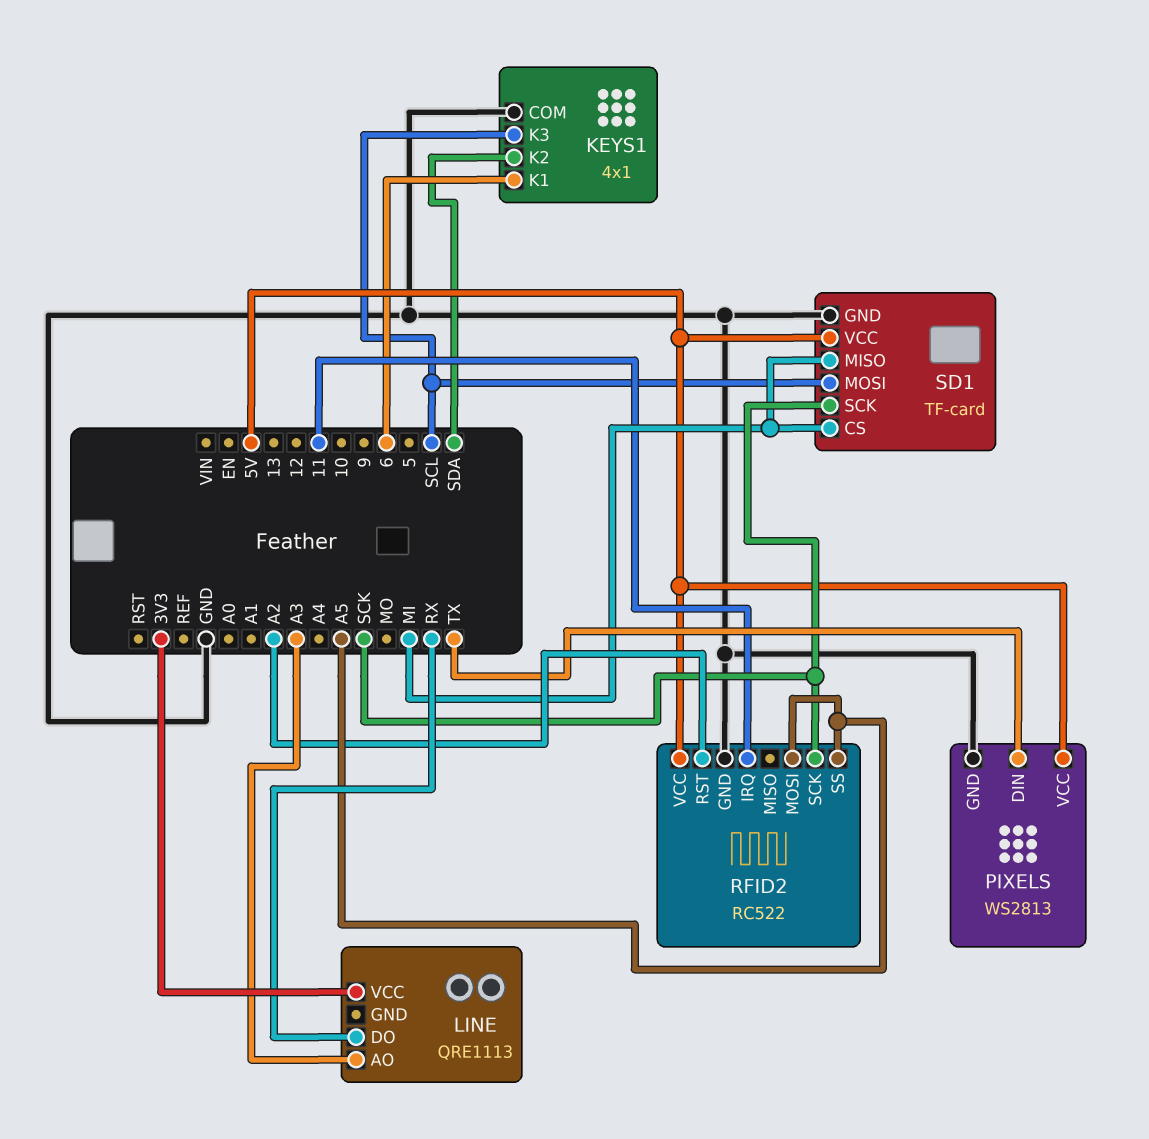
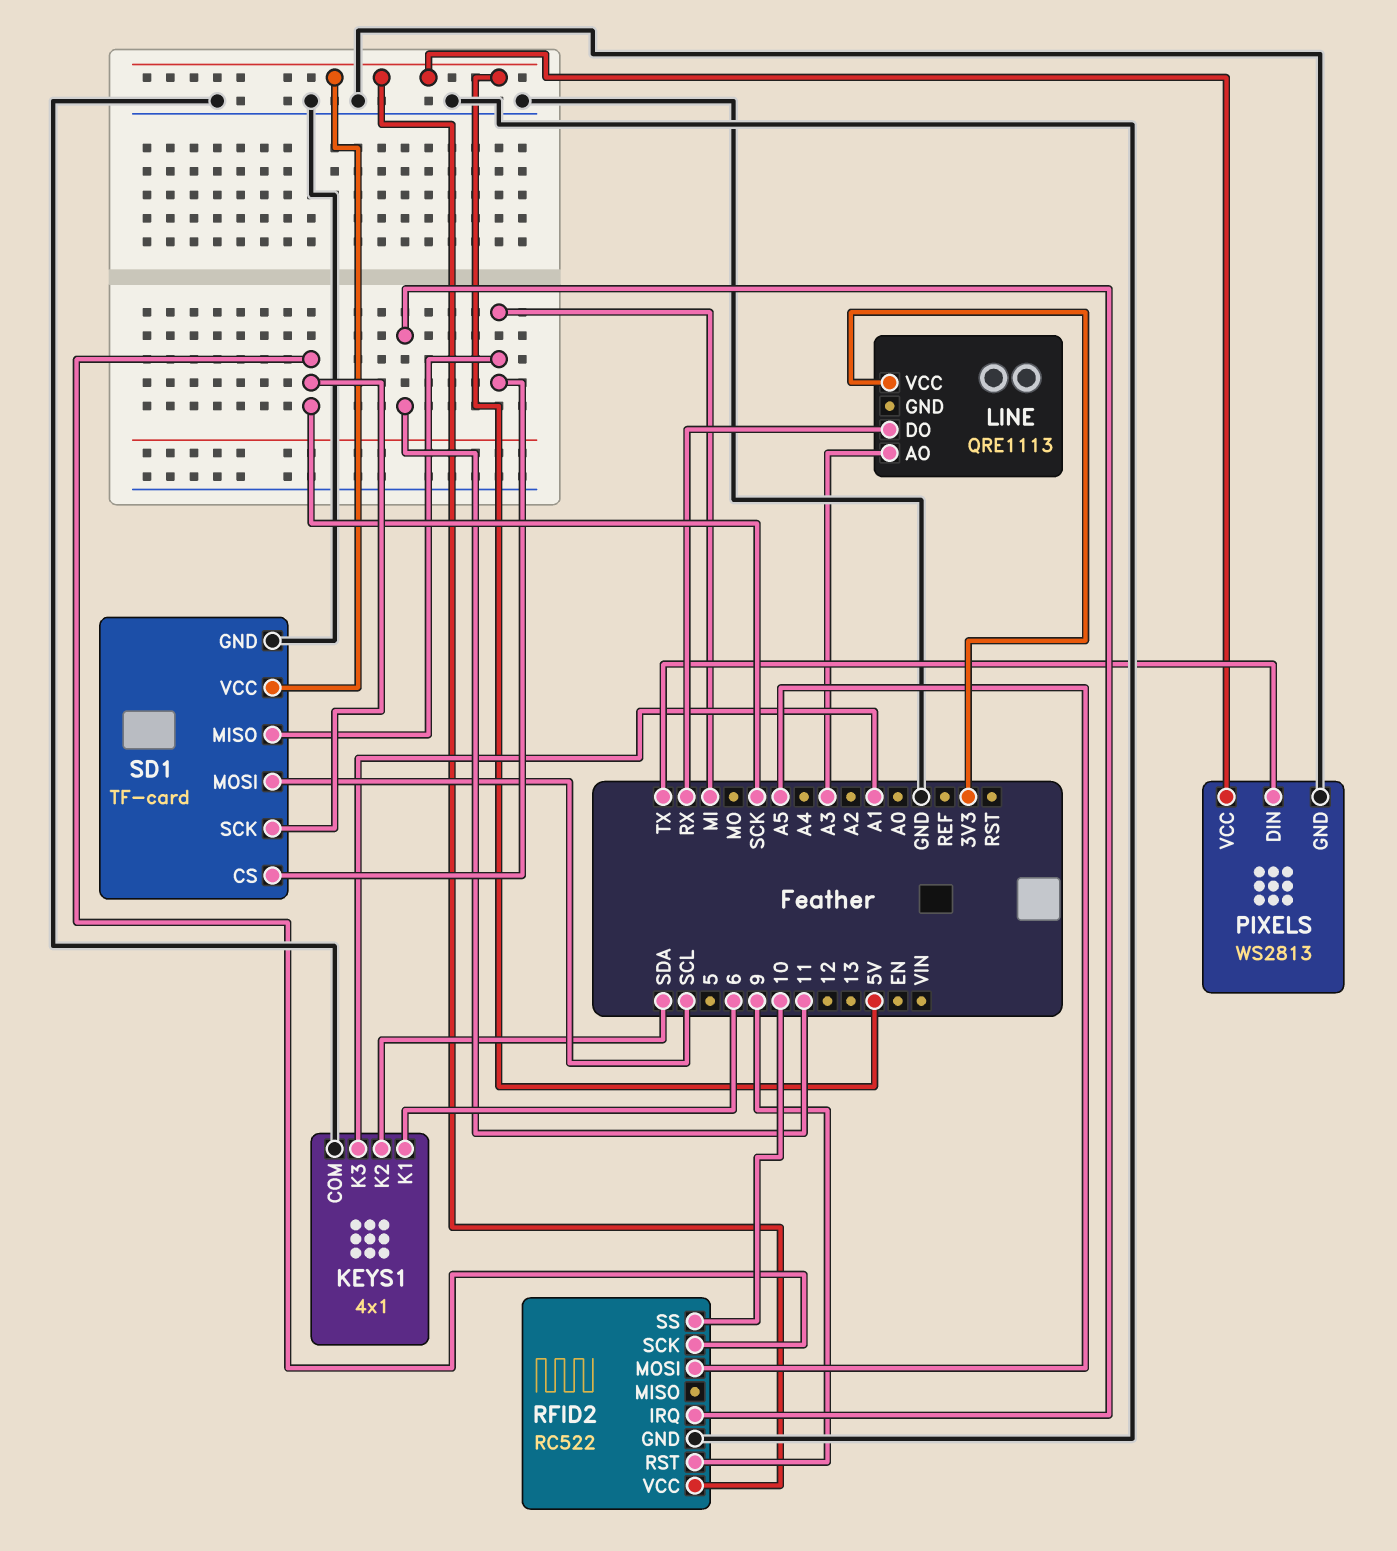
KEYS1 pin K3: SCL -> A1
RFID2 pin RST: A2 -> 9
RFID2 pin SS: A5 -> 10

